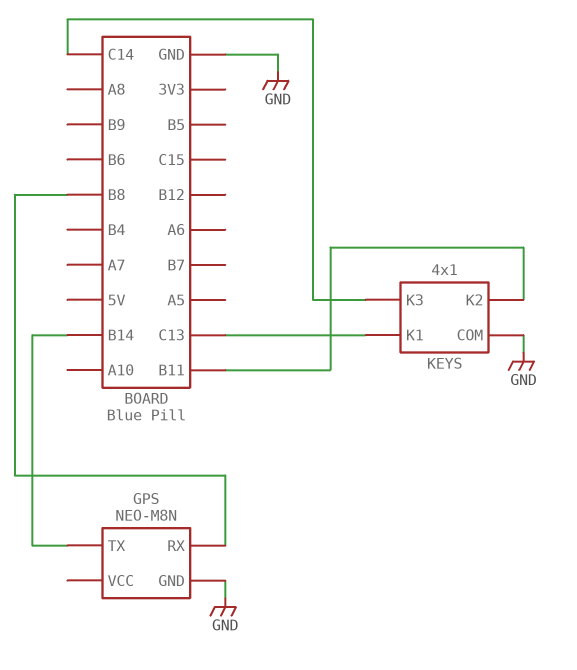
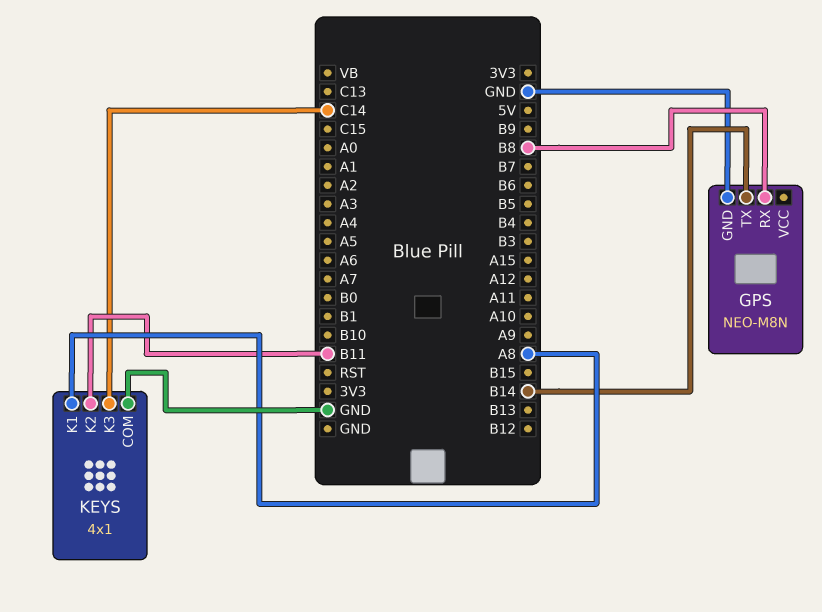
KEYS pin K1: C13 -> A8

